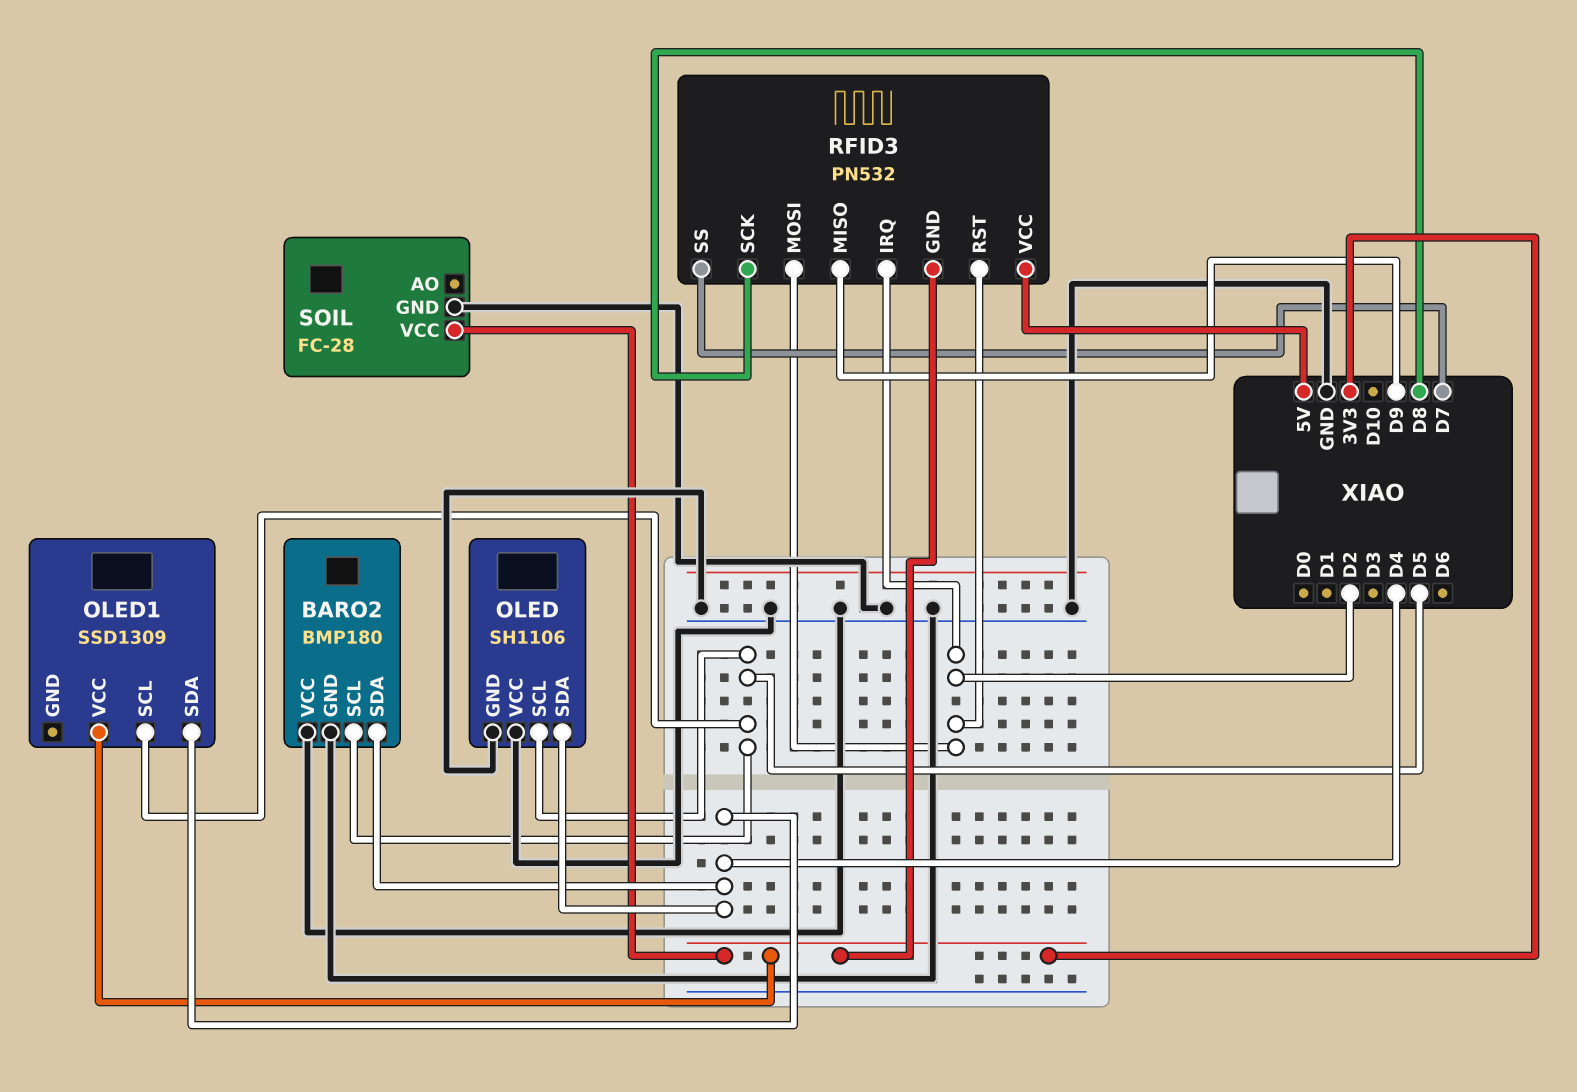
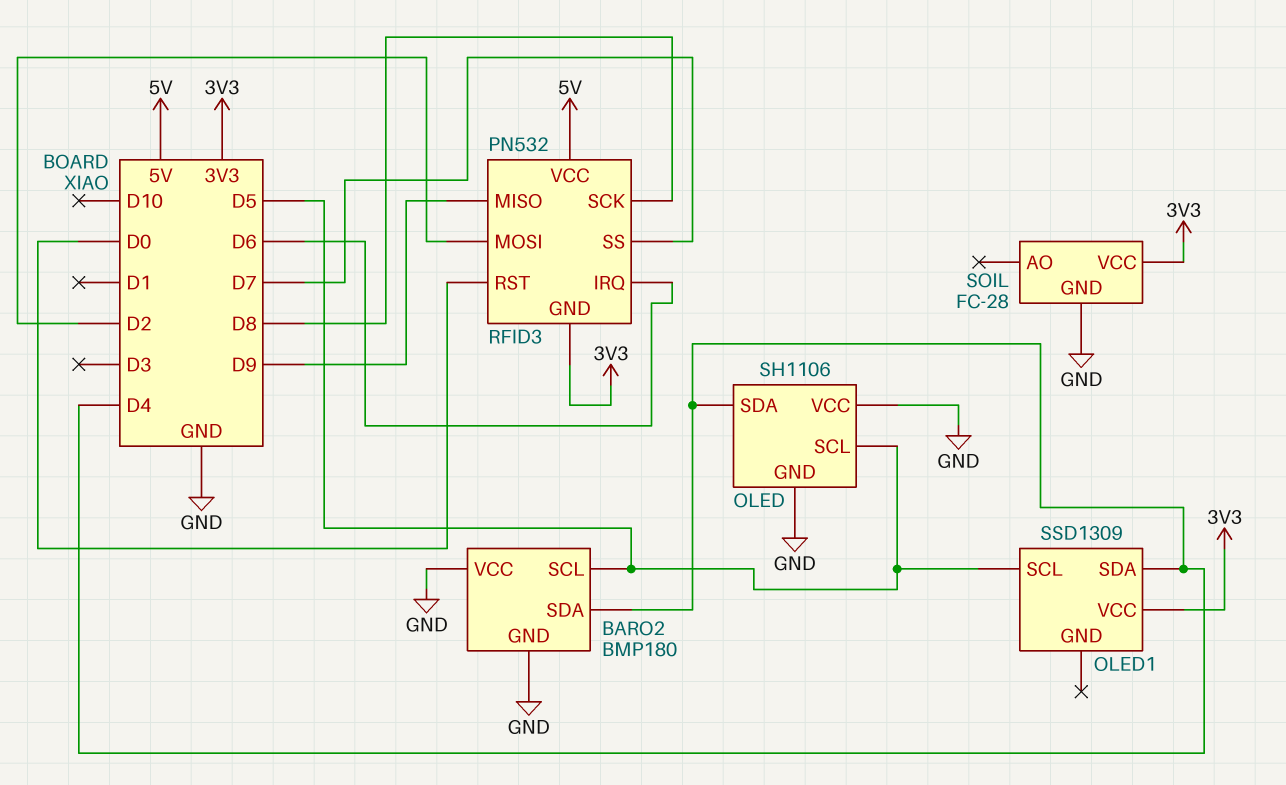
RFID3 pin IRQ: D2 -> D6
RFID3 pin RST: D2 -> D0

